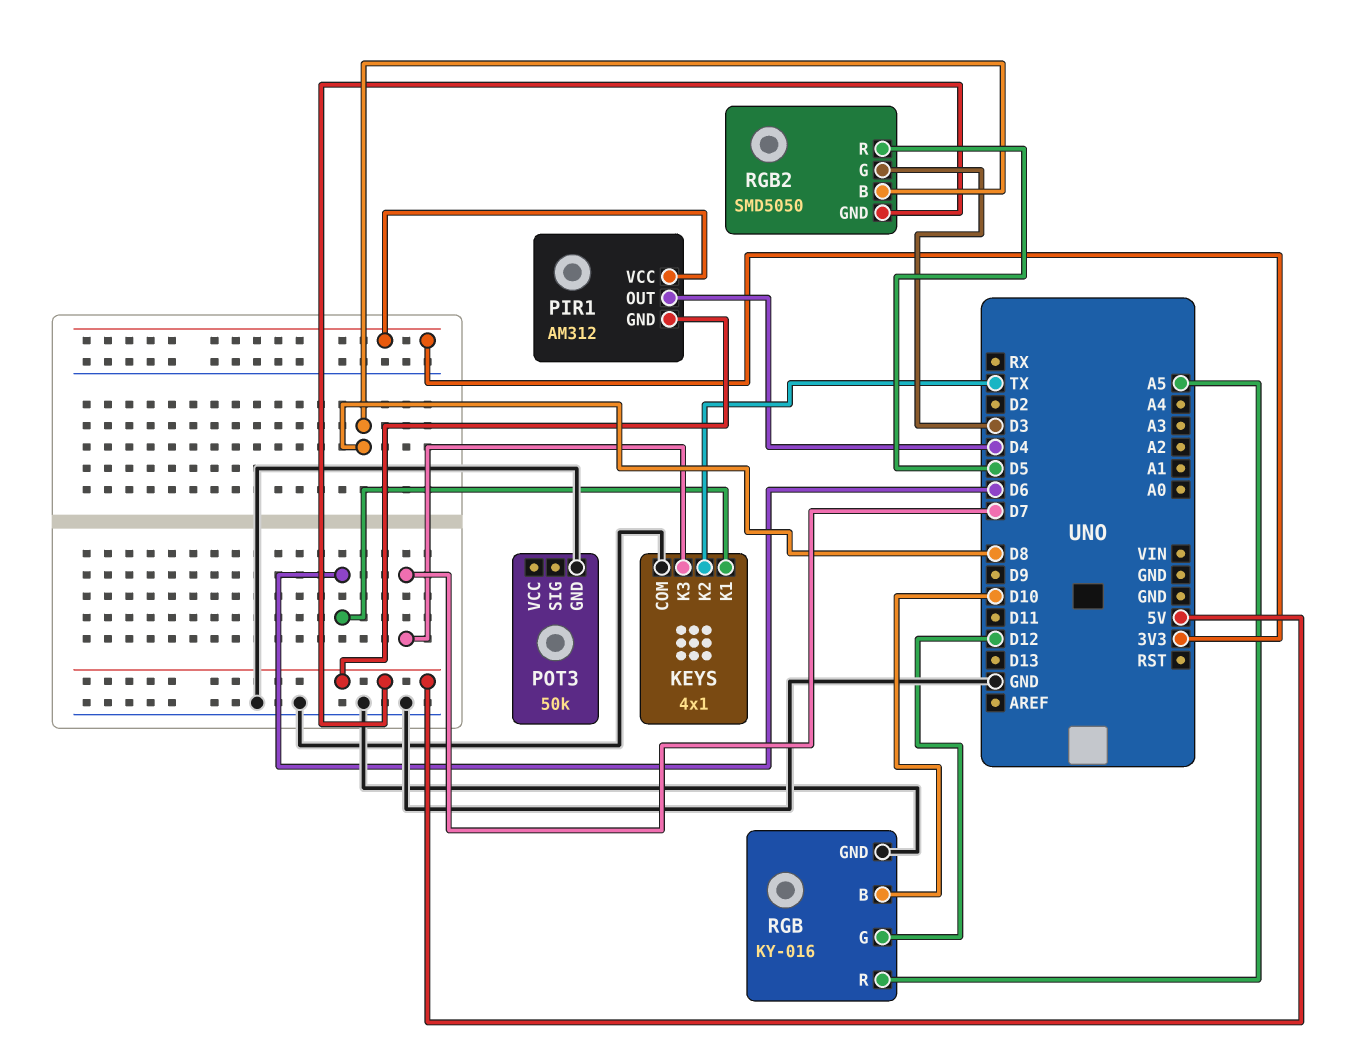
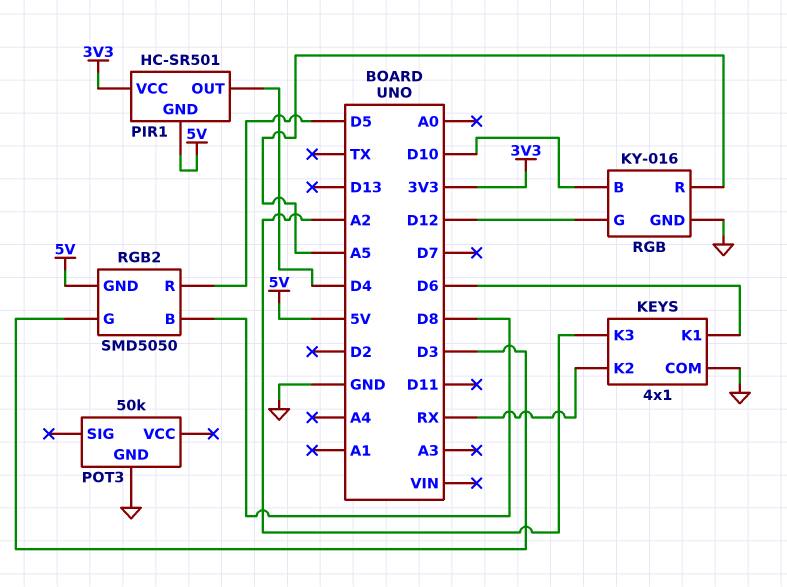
KEYS pin K2: TX -> RX
KEYS pin K3: D7 -> A2
PIR1: AM312 -> HC-SR501

